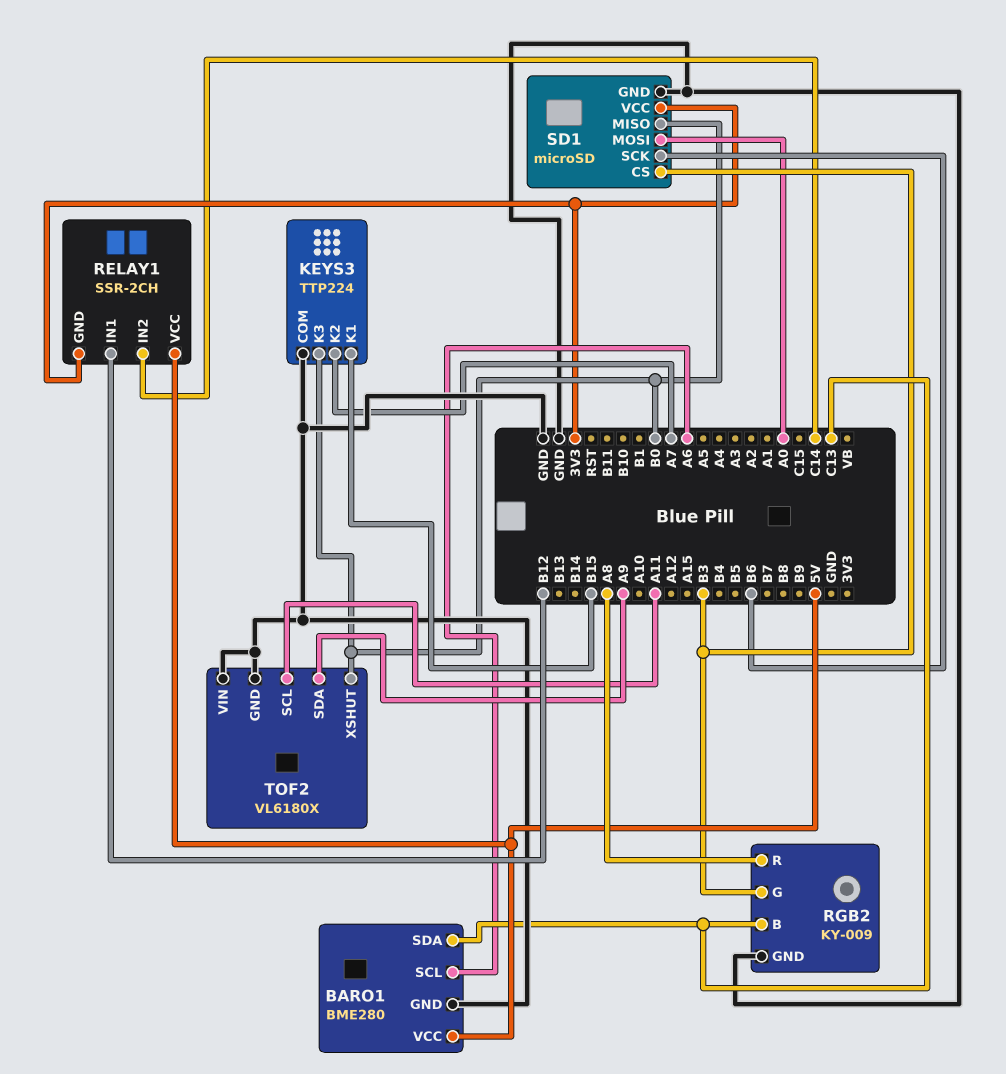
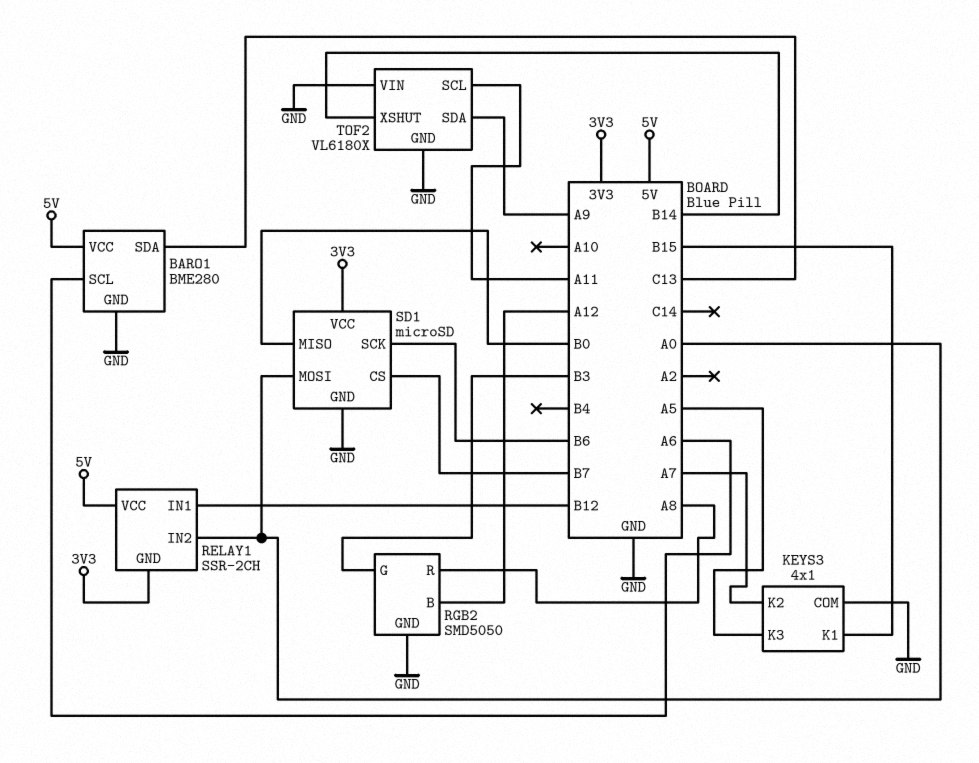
KEYS3: TTP224 -> 4x1
KEYS3 pin K3: B0 -> A5
RELAY1 pin IN2: C14 -> A0
RGB2: KY-009 -> SMD5050
RGB2 pin B: C13 -> A12
SD1 pin CS: B3 -> B7
TOF2 pin XSHUT: B0 -> B14

